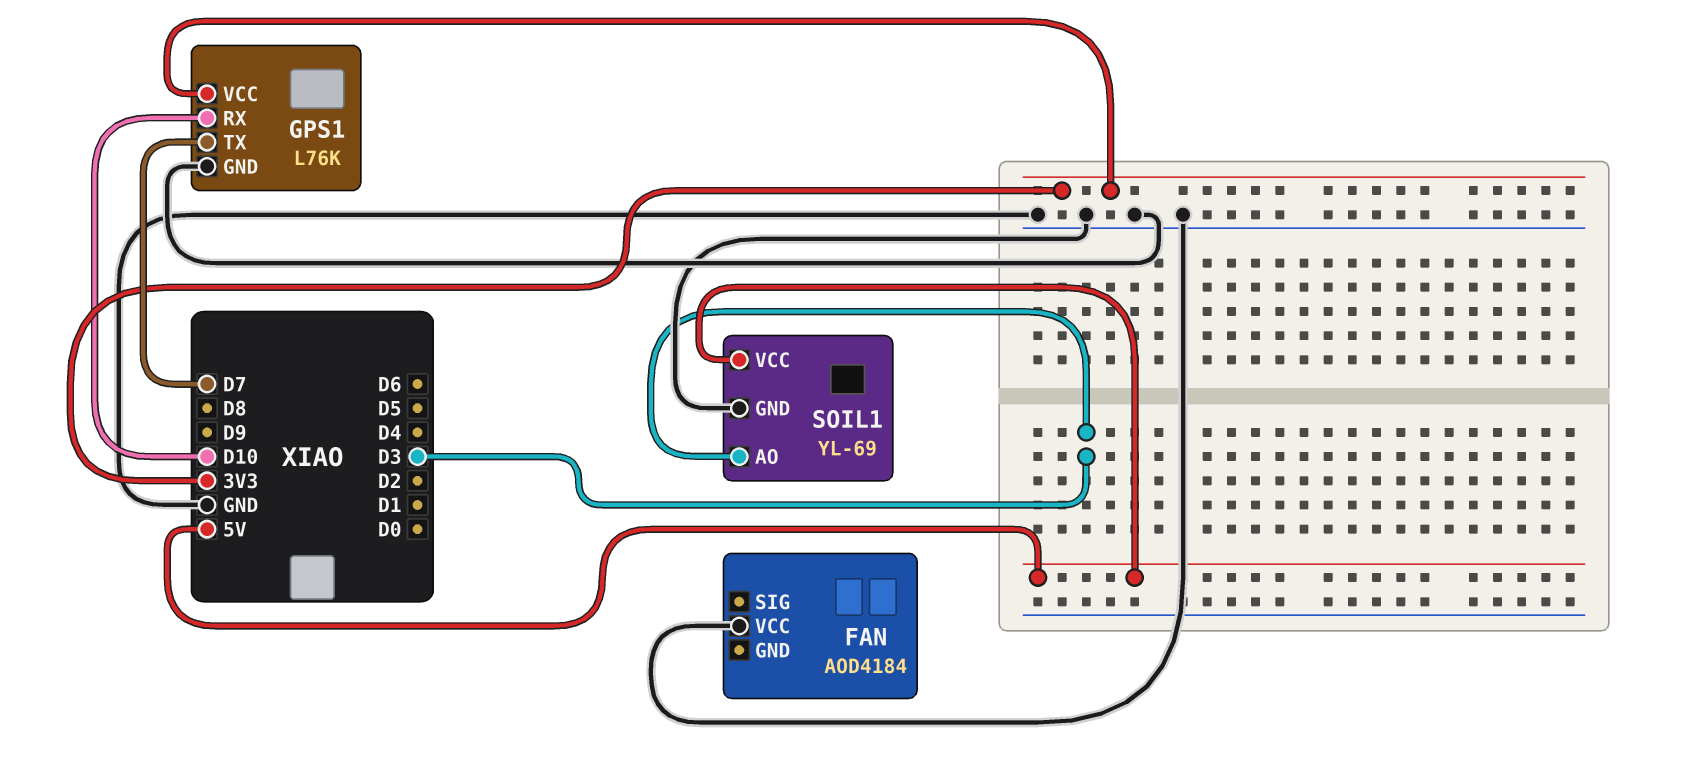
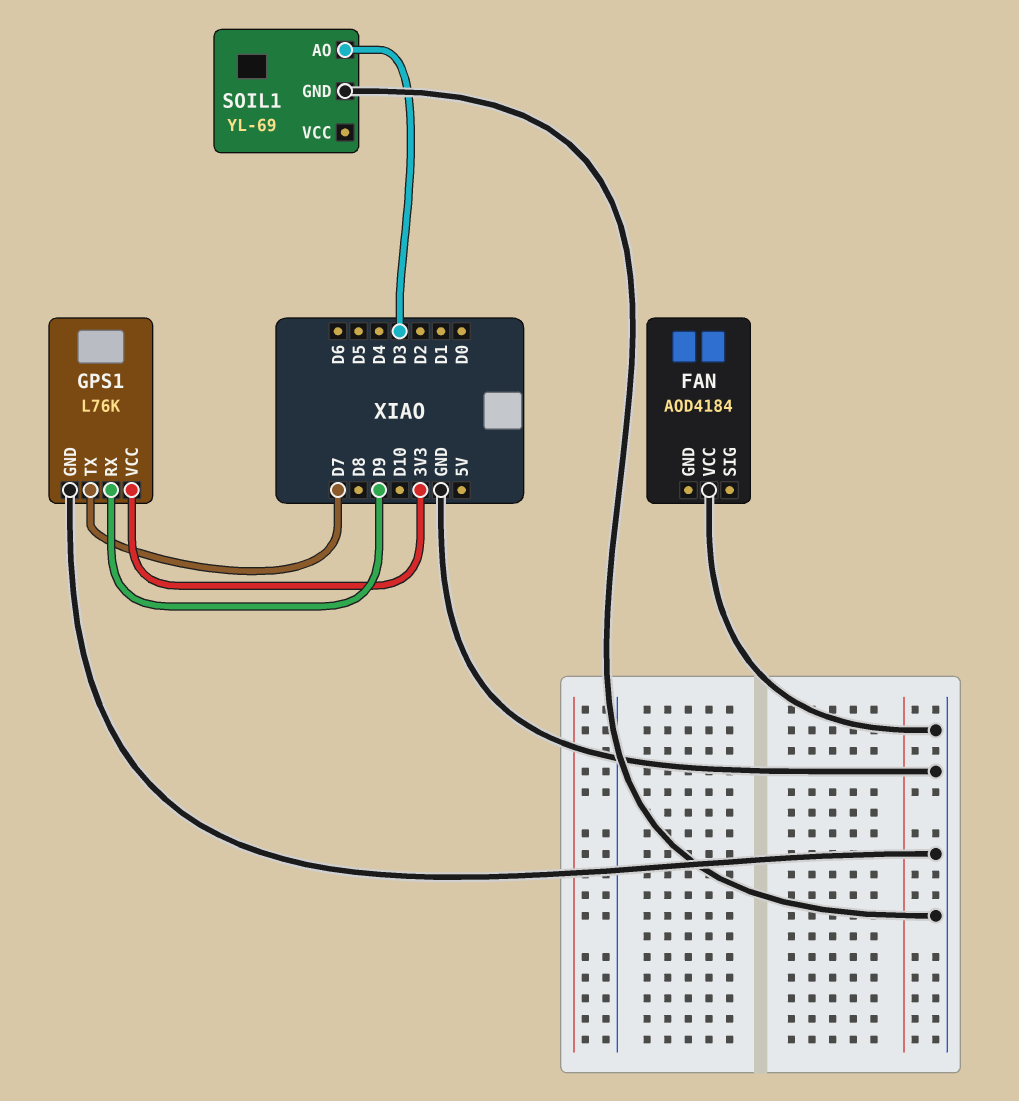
GPS1 pin RX: D10 -> D9
SOIL1 pin VCC: 5V -> none

